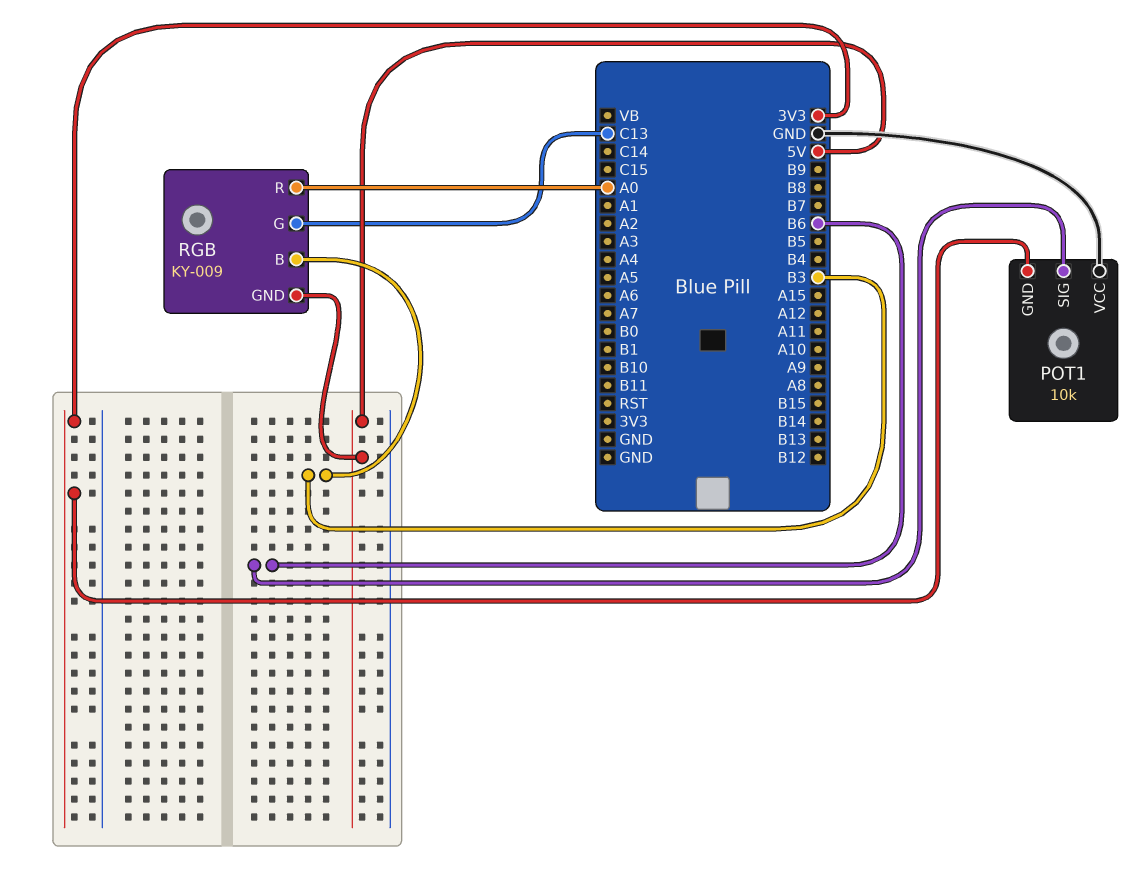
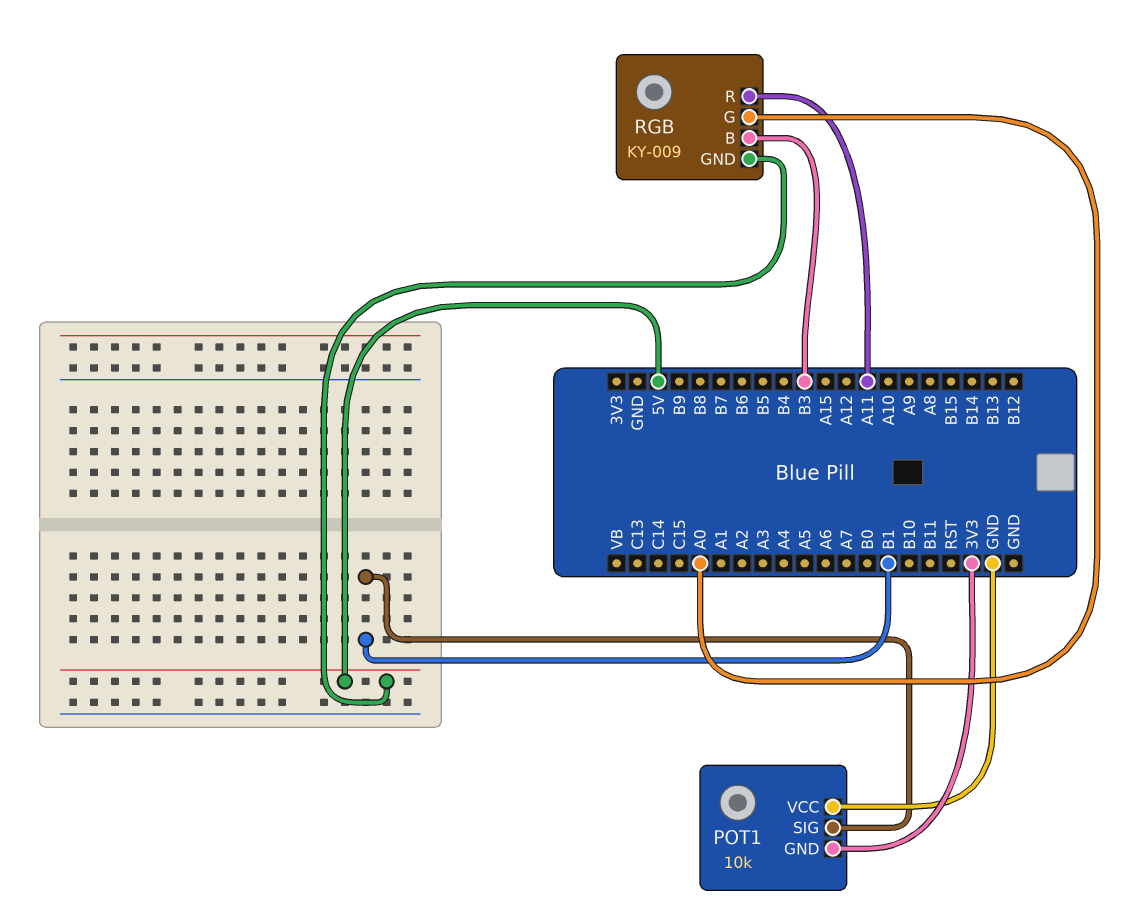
POT1 pin SIG: B6 -> B1
RGB pin G: C13 -> A0
RGB pin R: A0 -> A11

